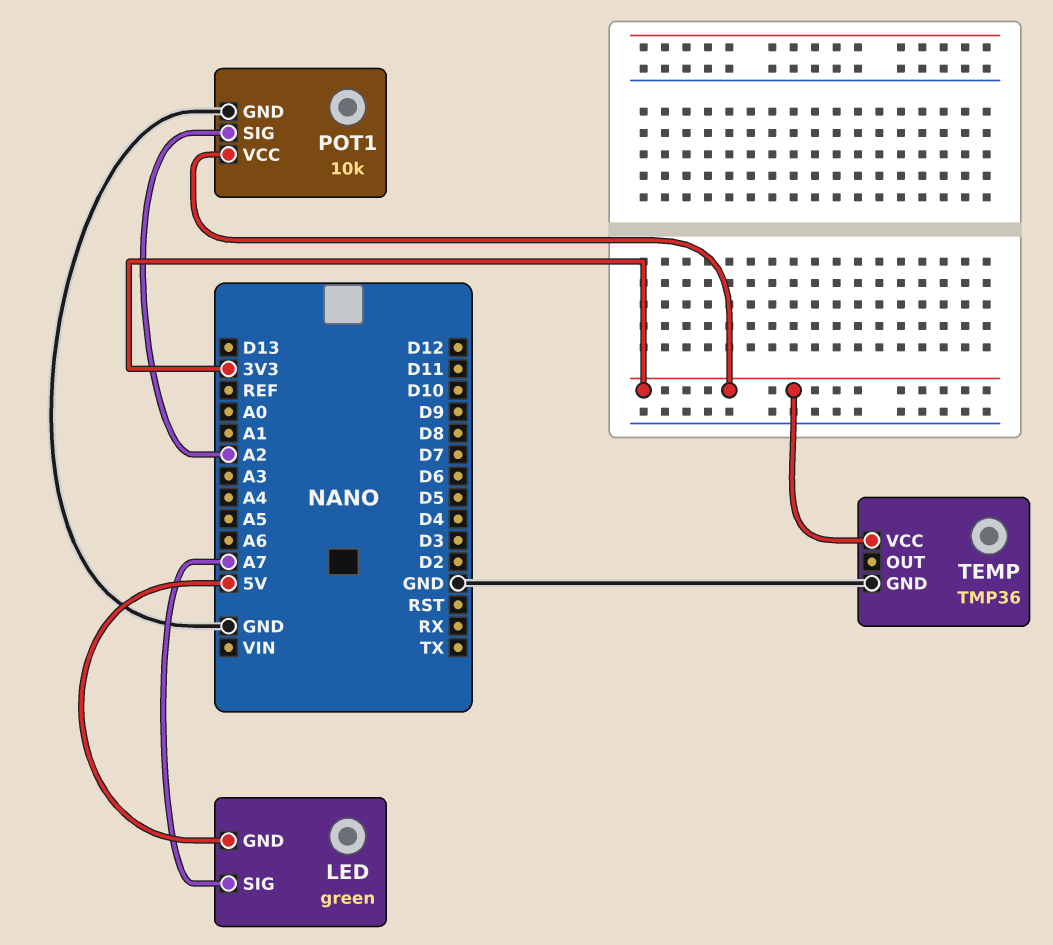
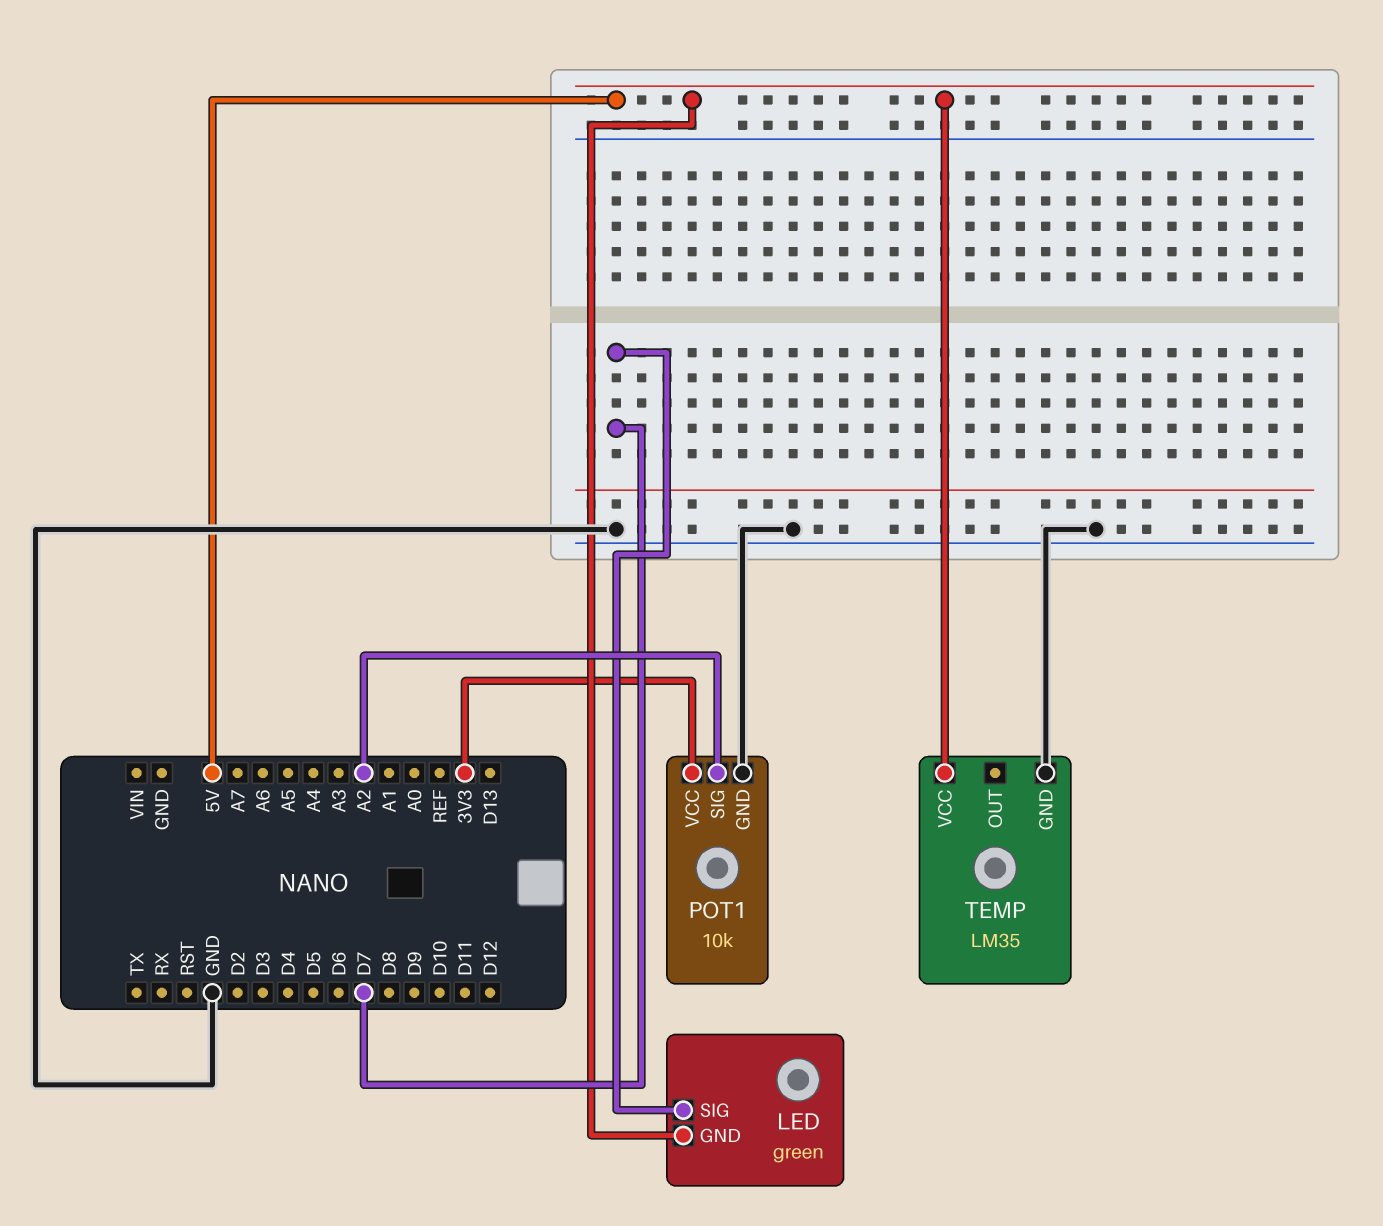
LED pin SIG: A7 -> D7
TEMP: TMP36 -> LM35
TEMP pin VCC: 3V3 -> 5V

